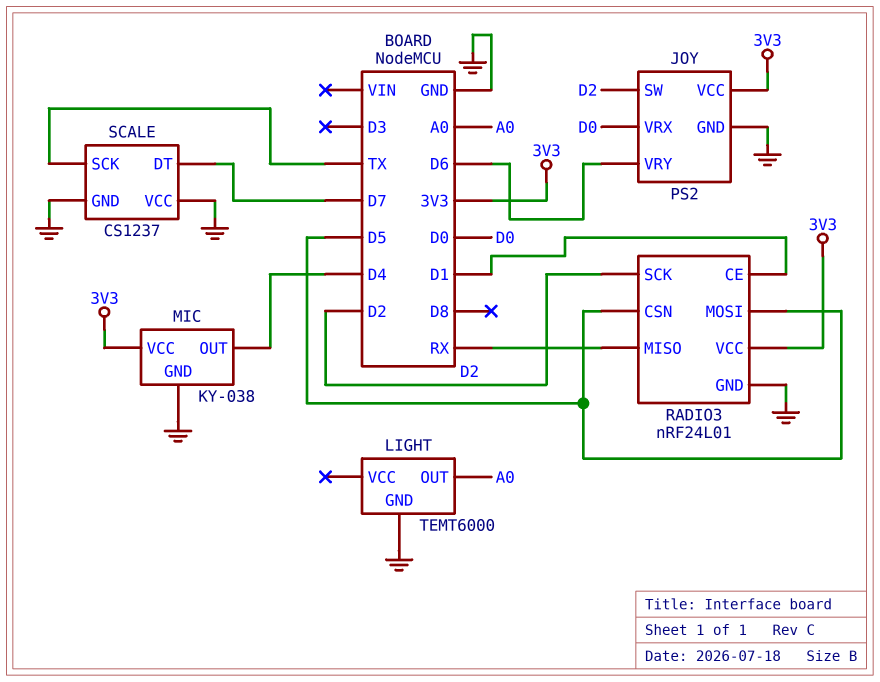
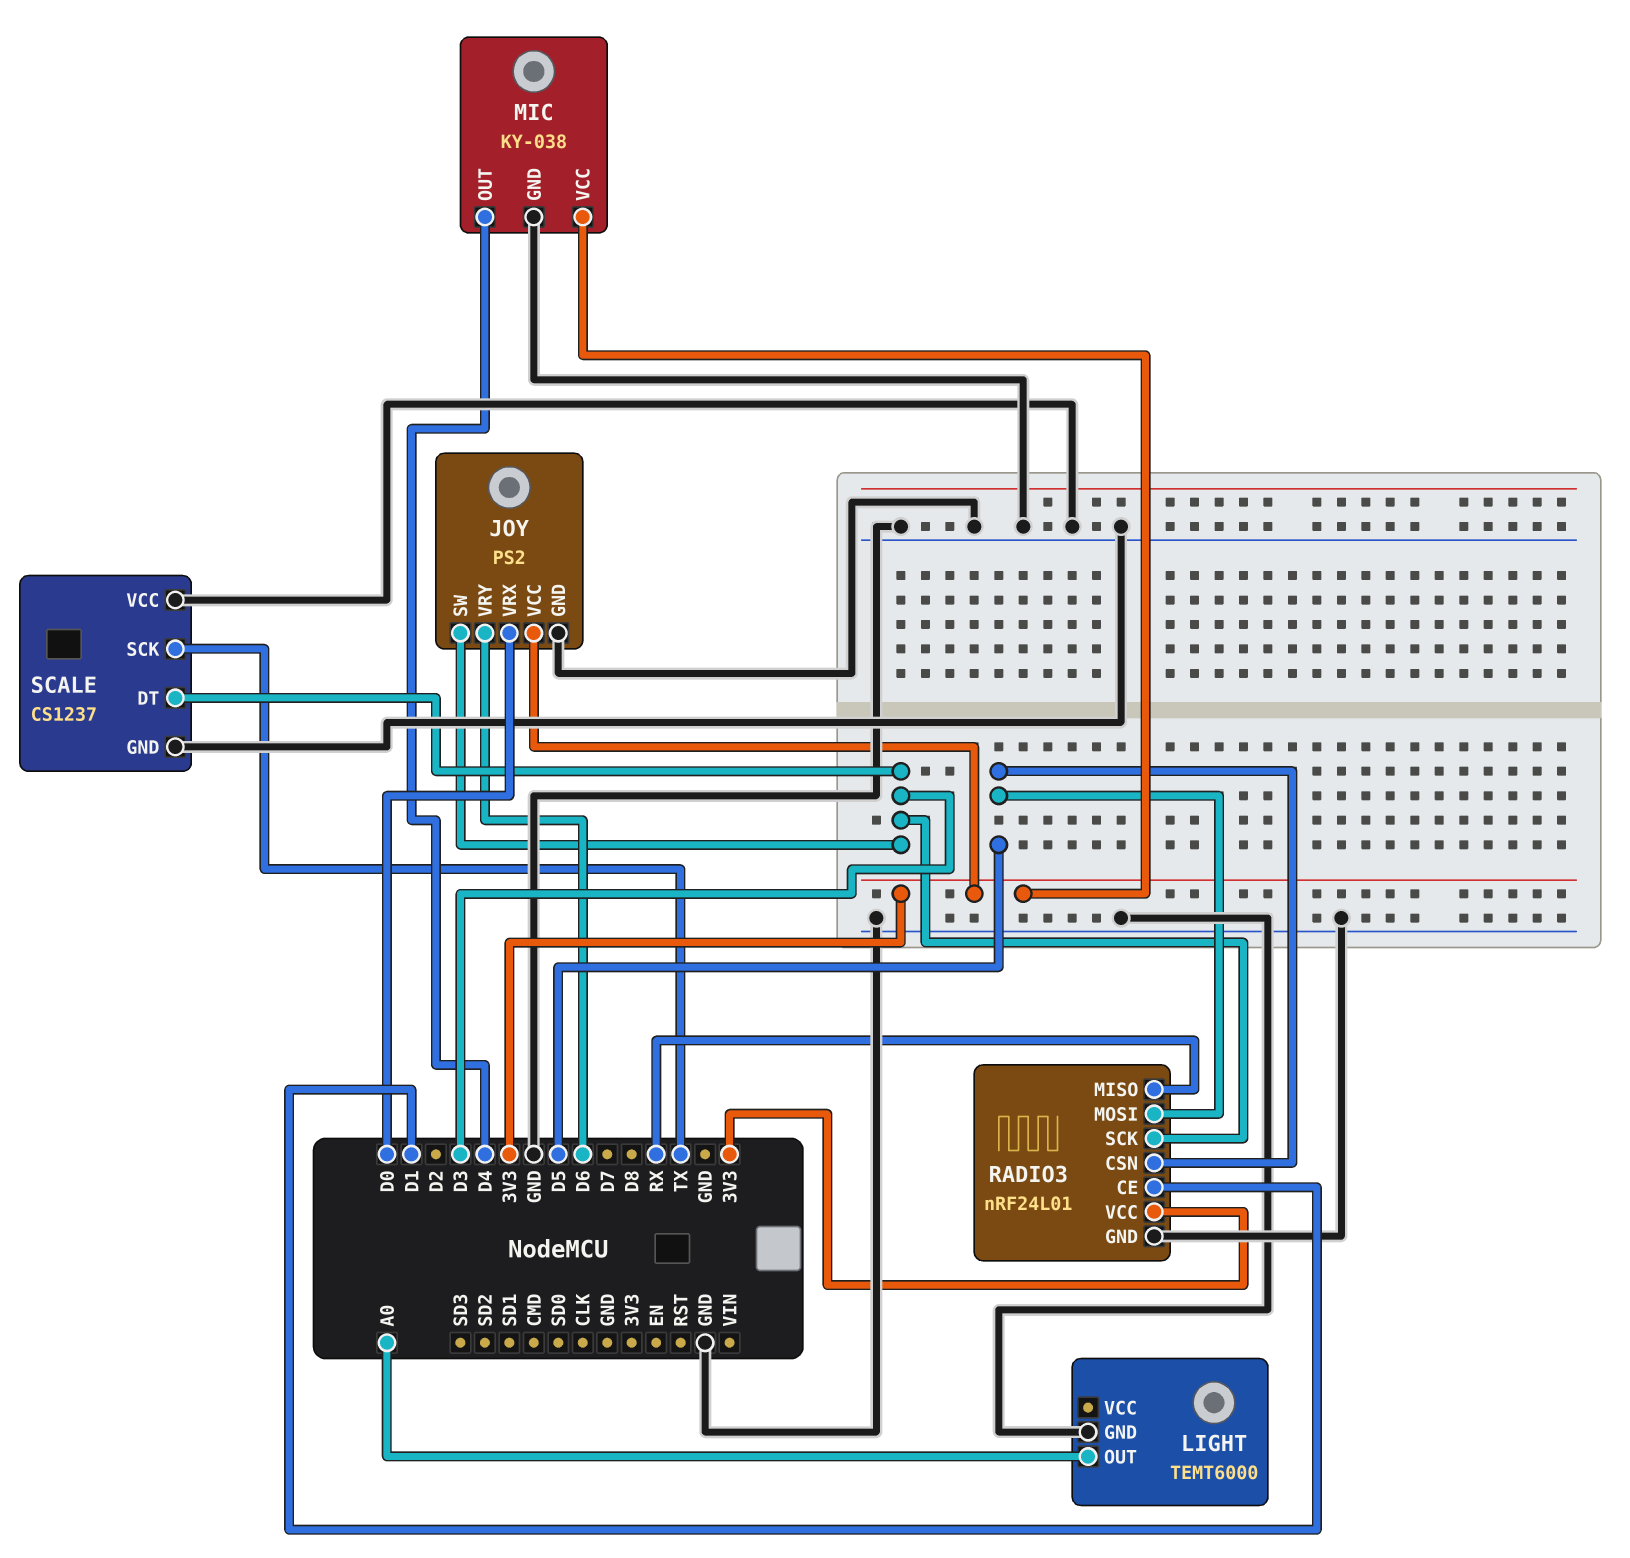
JOY pin SW: D2 -> D3
RADIO3 pin SCK: D2 -> D3
SCALE pin DT: D7 -> D3

